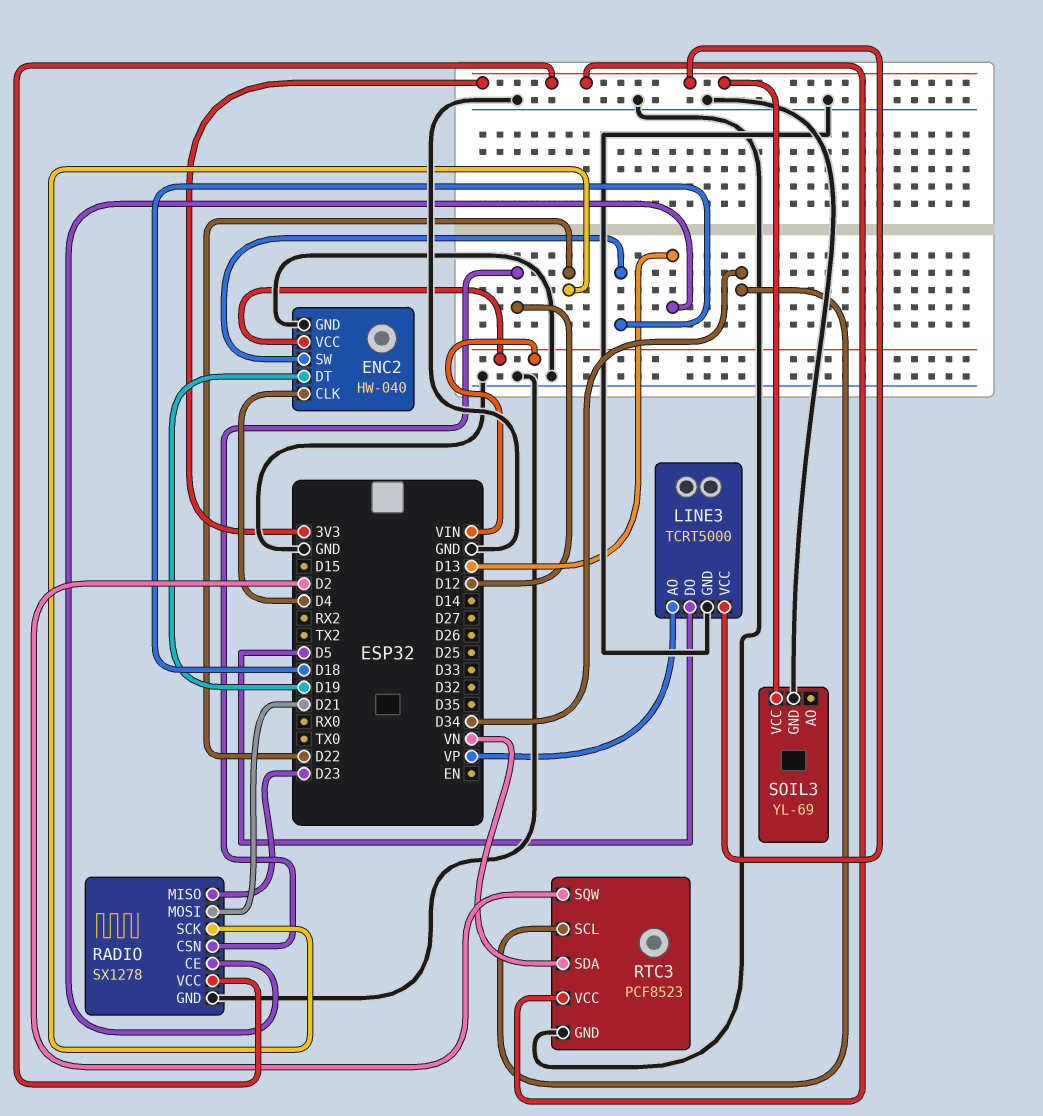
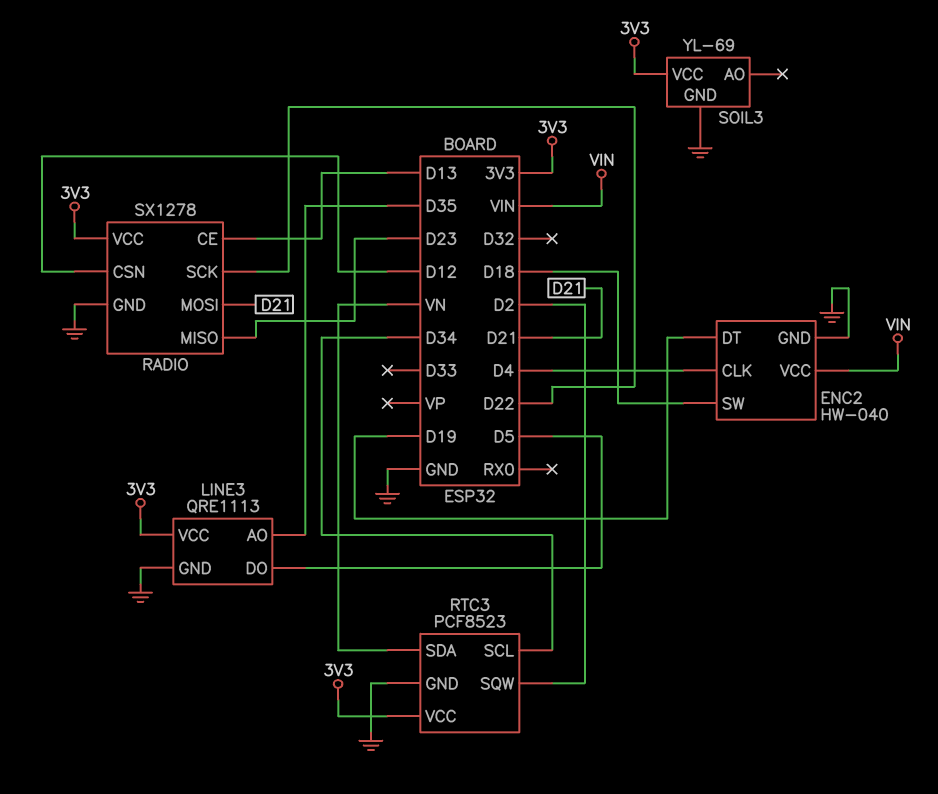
LINE3: TCRT5000 -> QRE1113
LINE3 pin AO: VP -> D35

